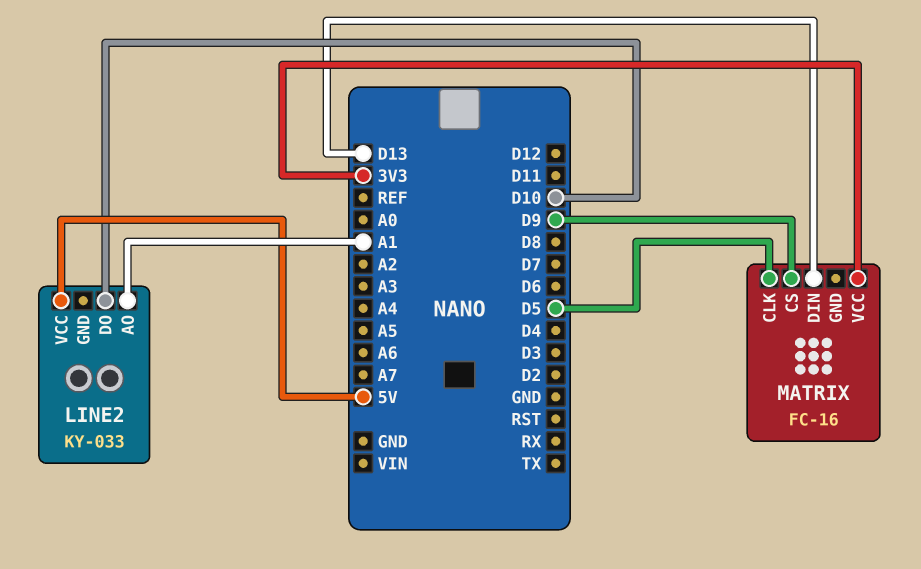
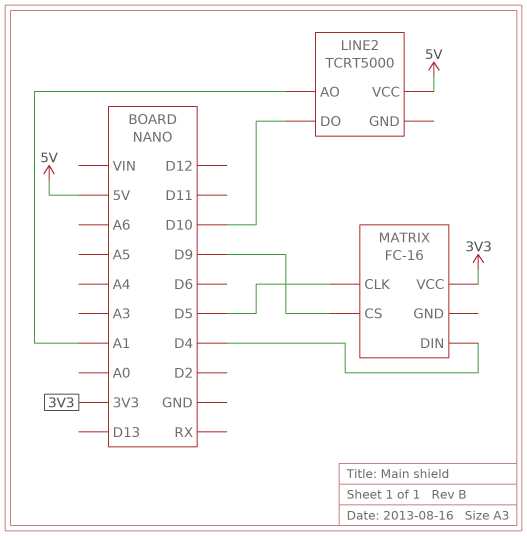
LINE2: KY-033 -> TCRT5000
MATRIX pin DIN: D13 -> D4

